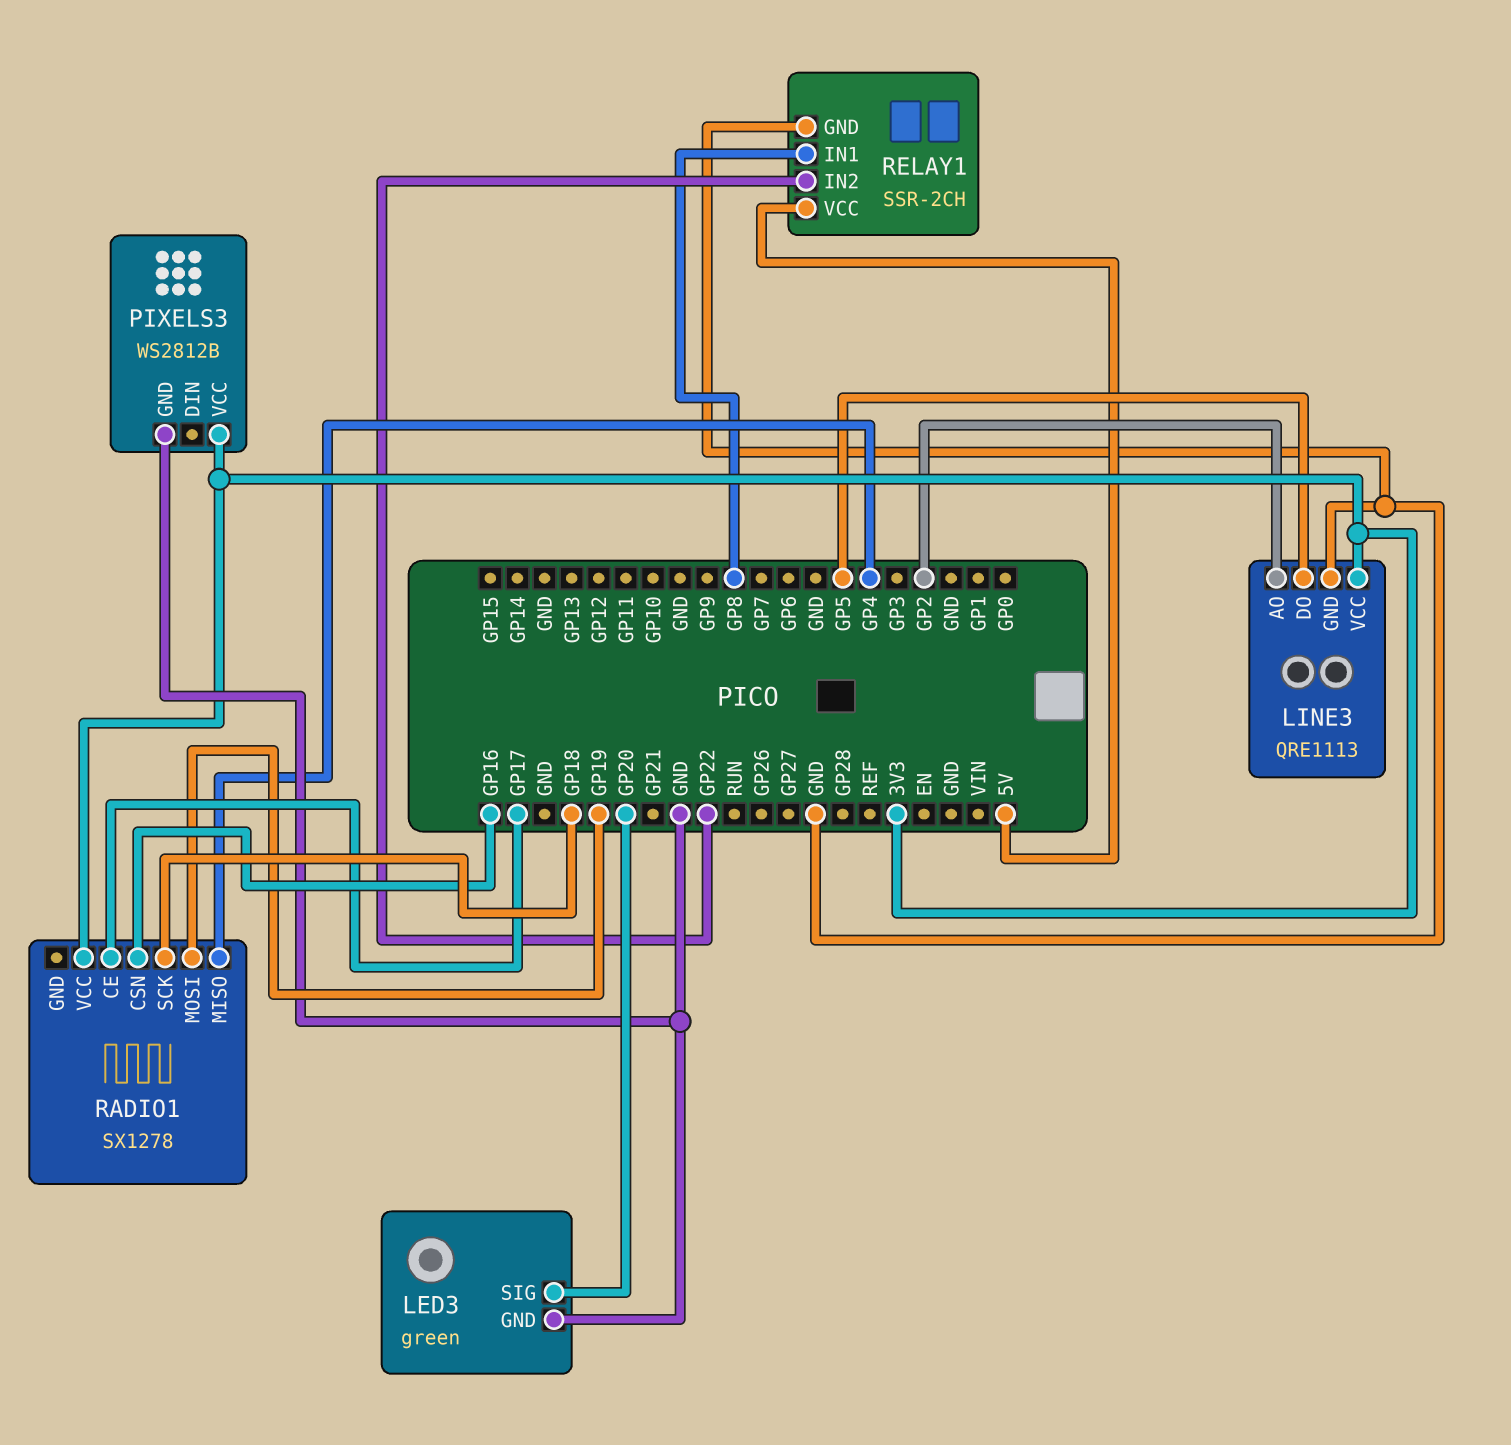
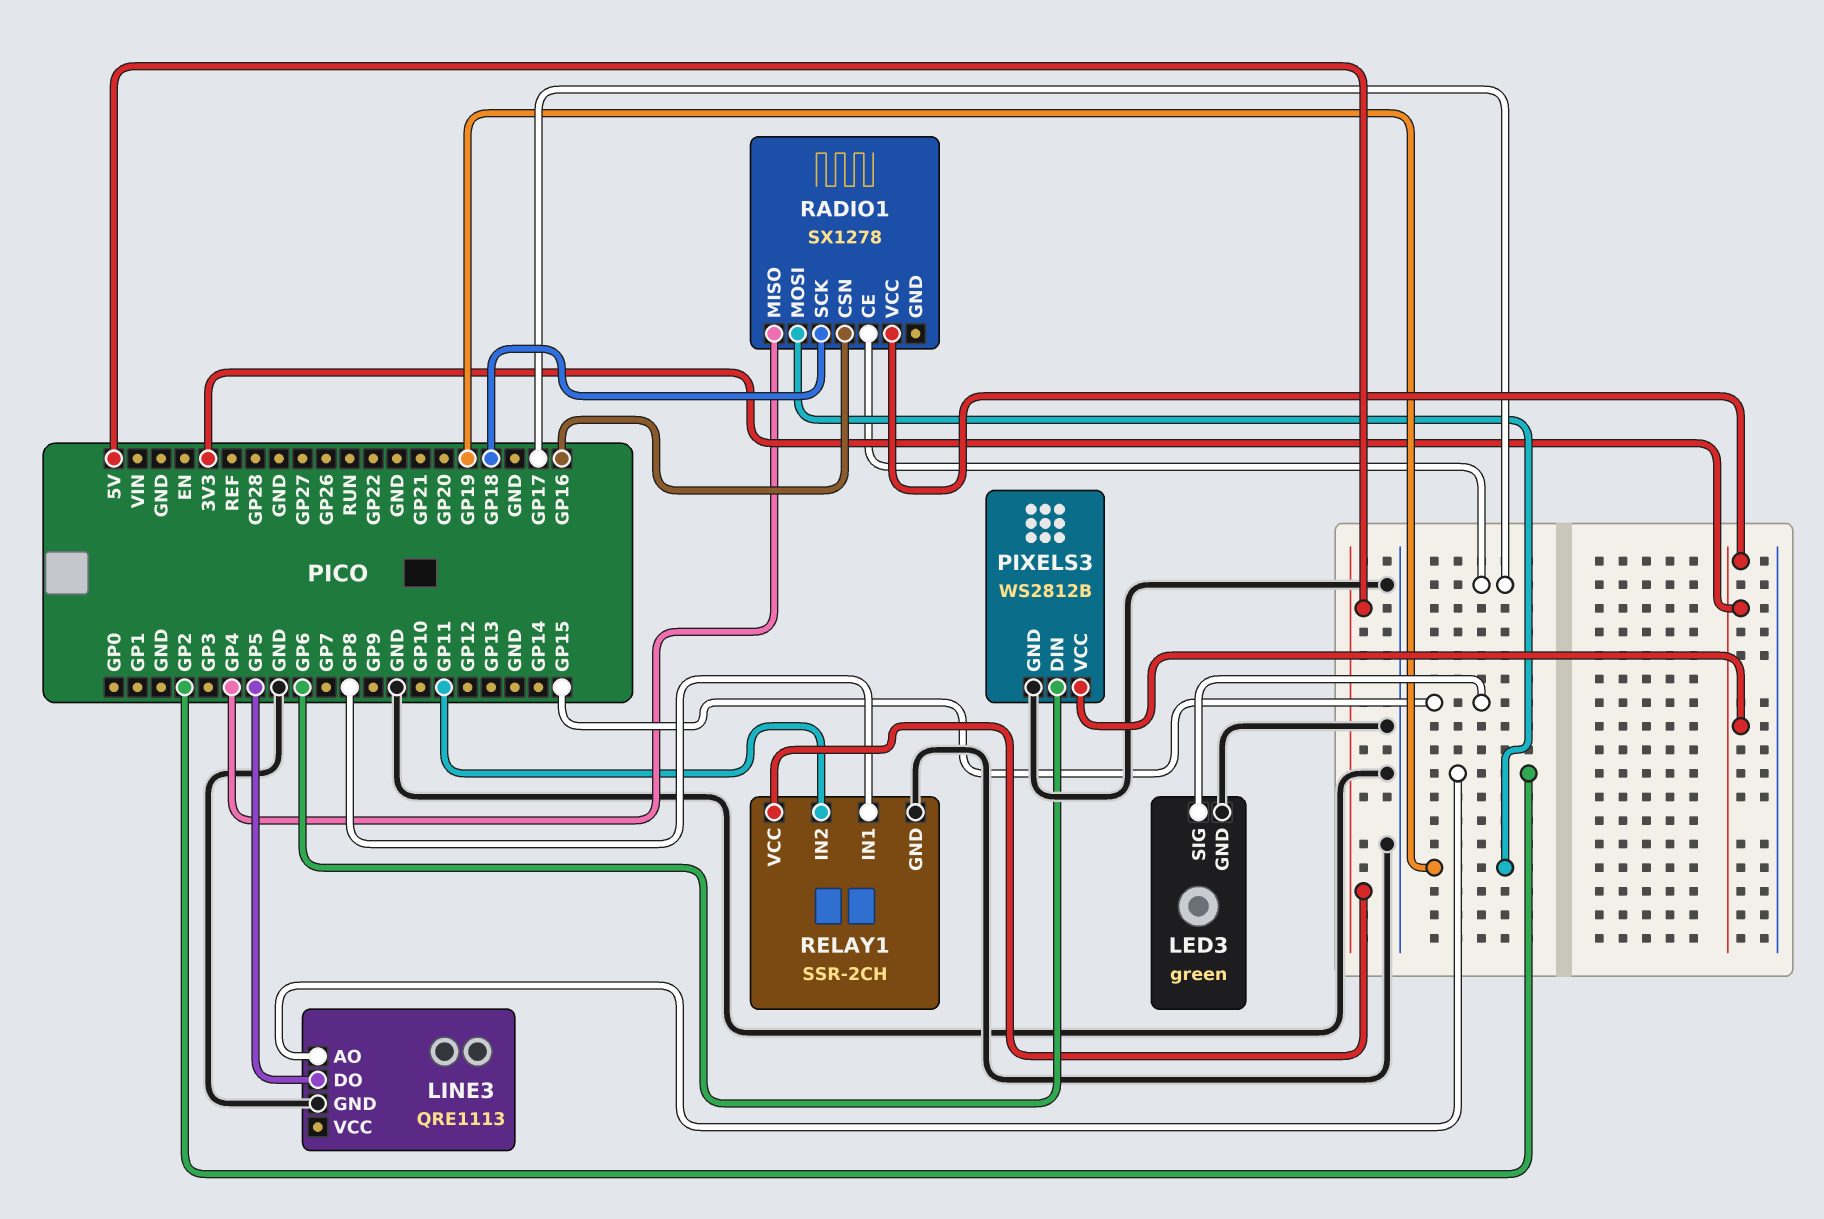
LED3 pin SIG: GP20 -> GP15
LINE3 pin VCC: 3V3 -> none
PIXELS3 pin DIN: none -> GP6
RELAY1 pin IN2: GP22 -> GP11

